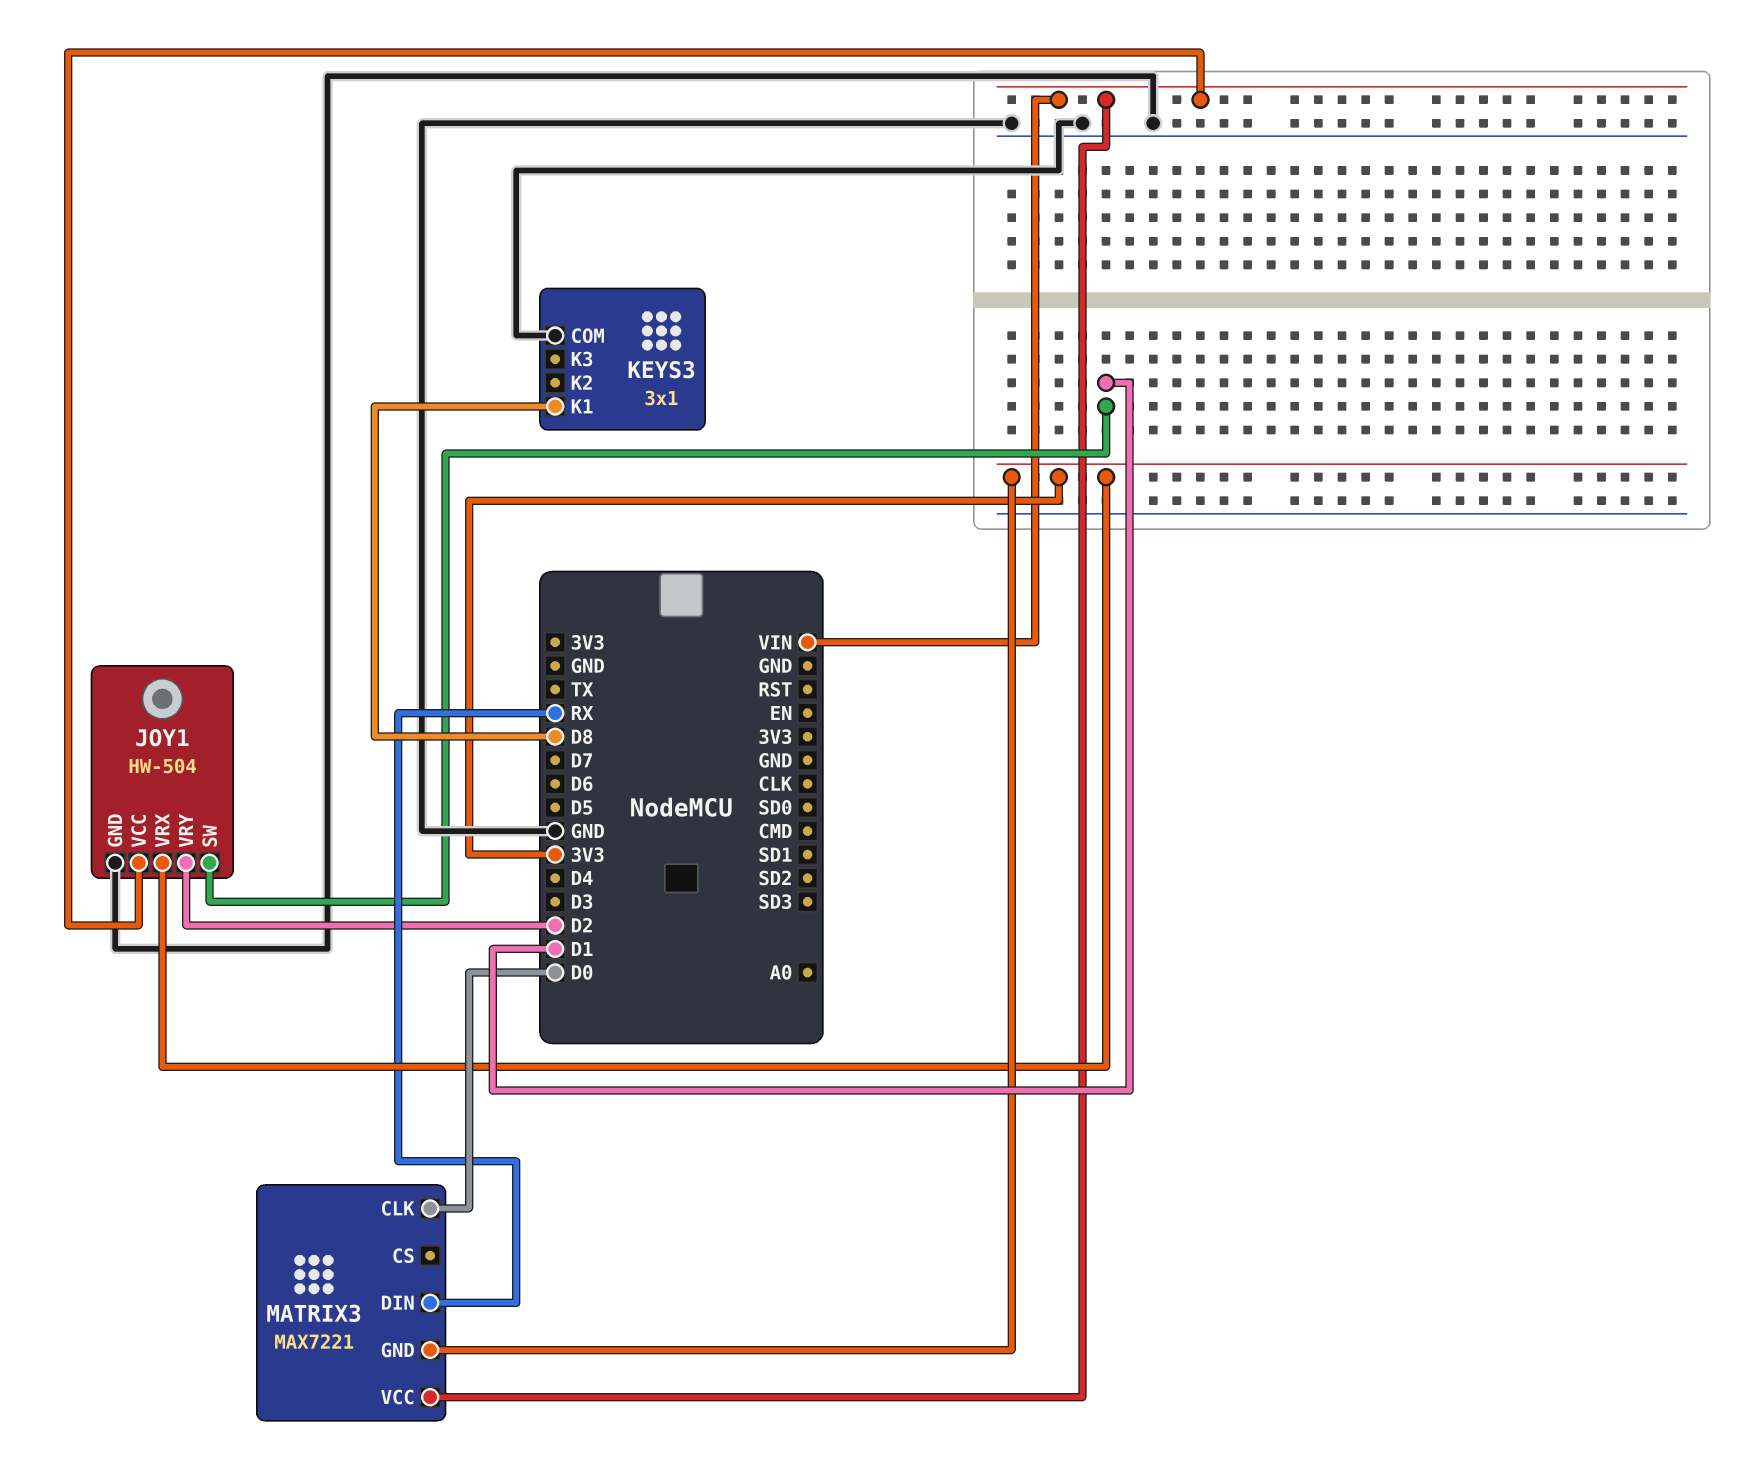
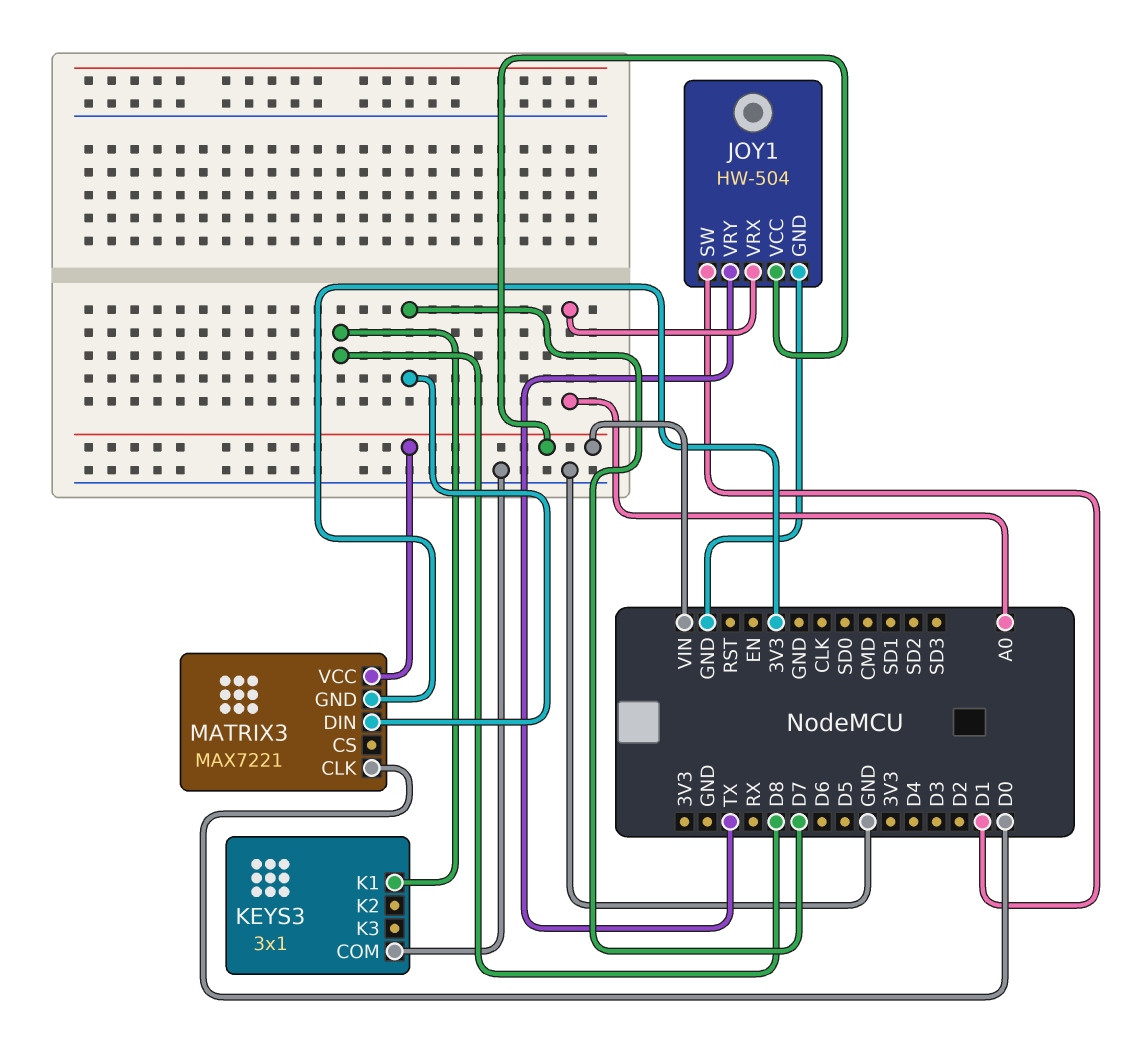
JOY1 pin VRX: 3V3 -> A0
JOY1 pin VRY: D2 -> TX
MATRIX3 pin DIN: RX -> D7

